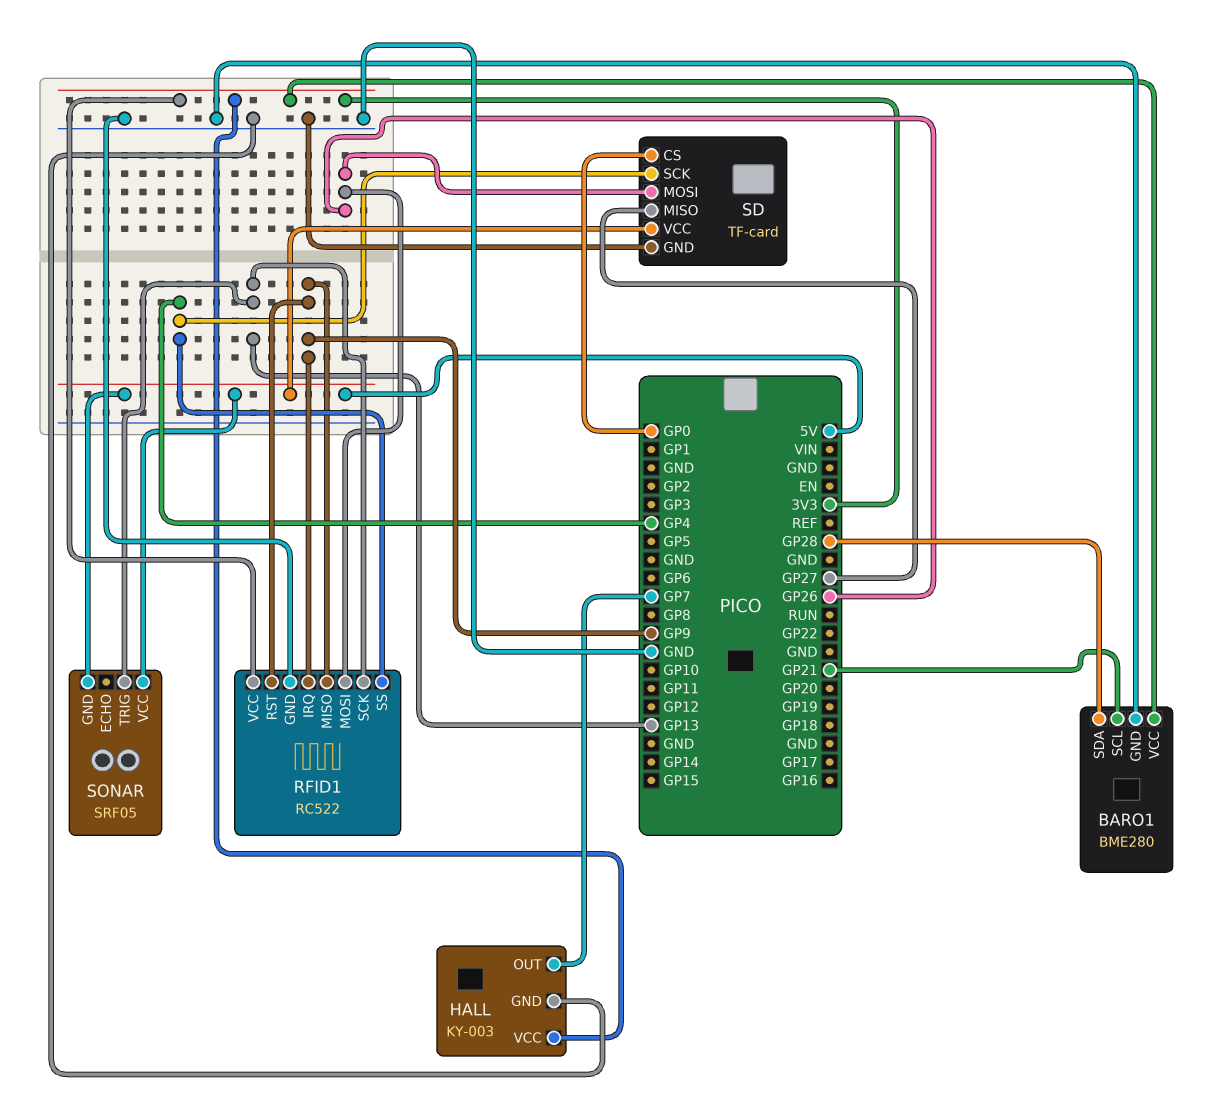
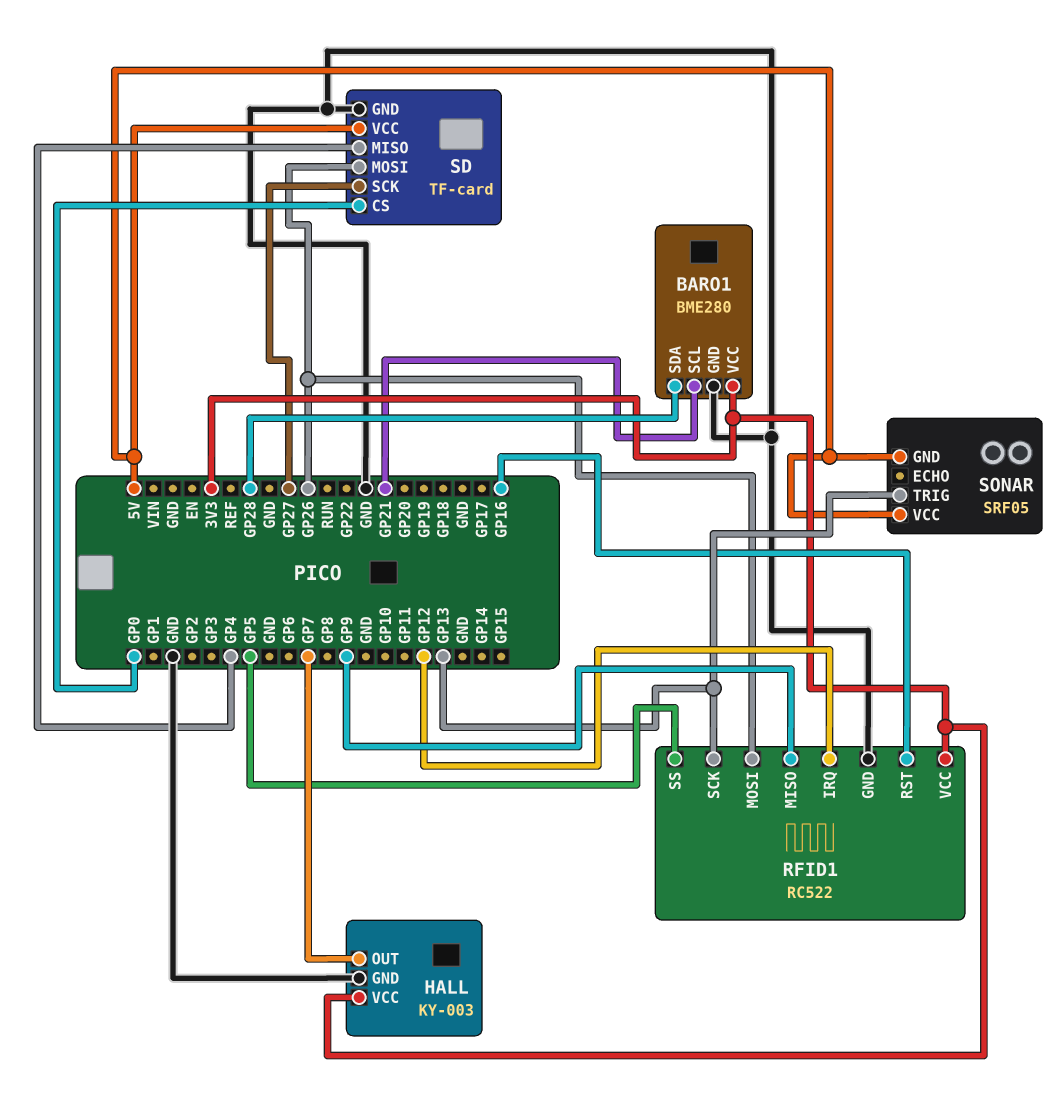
RFID1 pin IRQ: GP9 -> GP12
RFID1 pin RST: GP9 -> GP16
RFID1 pin SS: GP4 -> GP5
SD pin MISO: GP27 -> GP4
SD pin SCK: GP4 -> GP27

